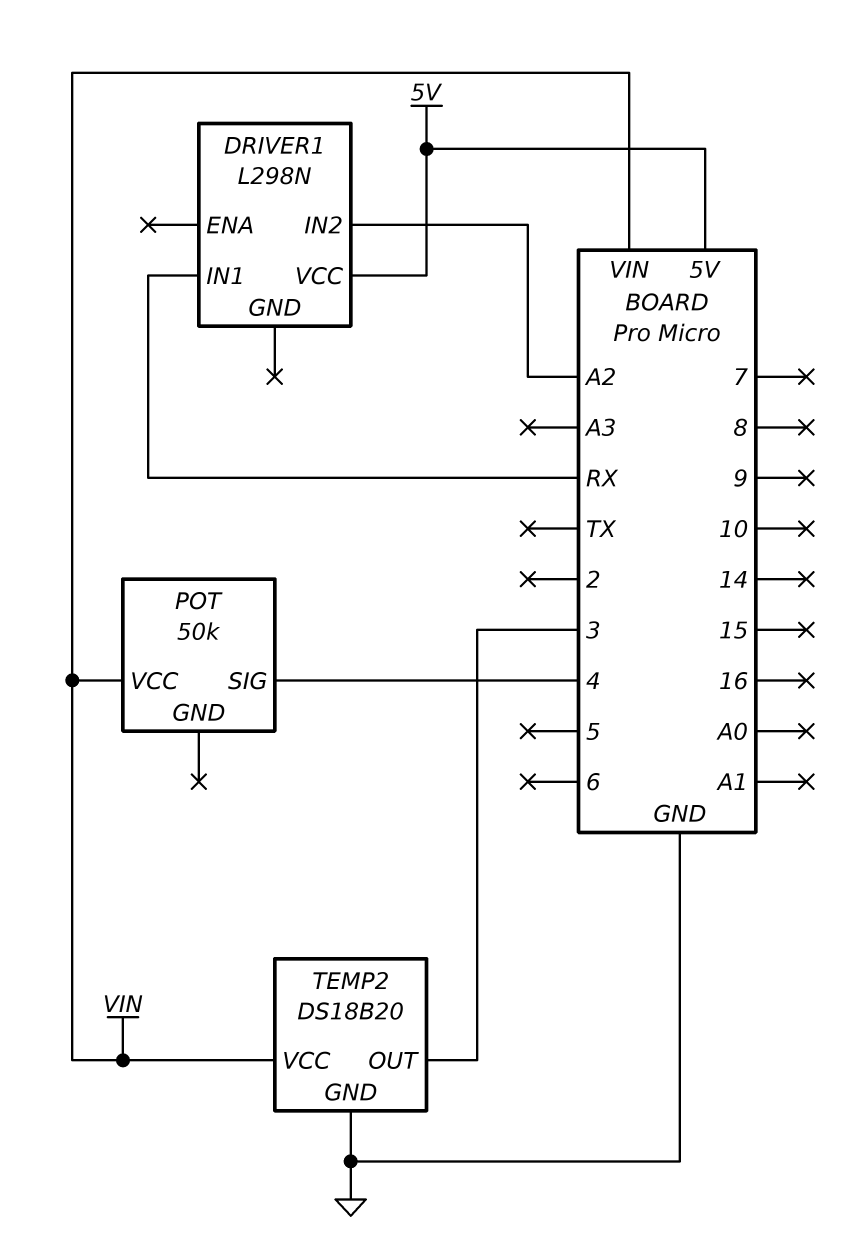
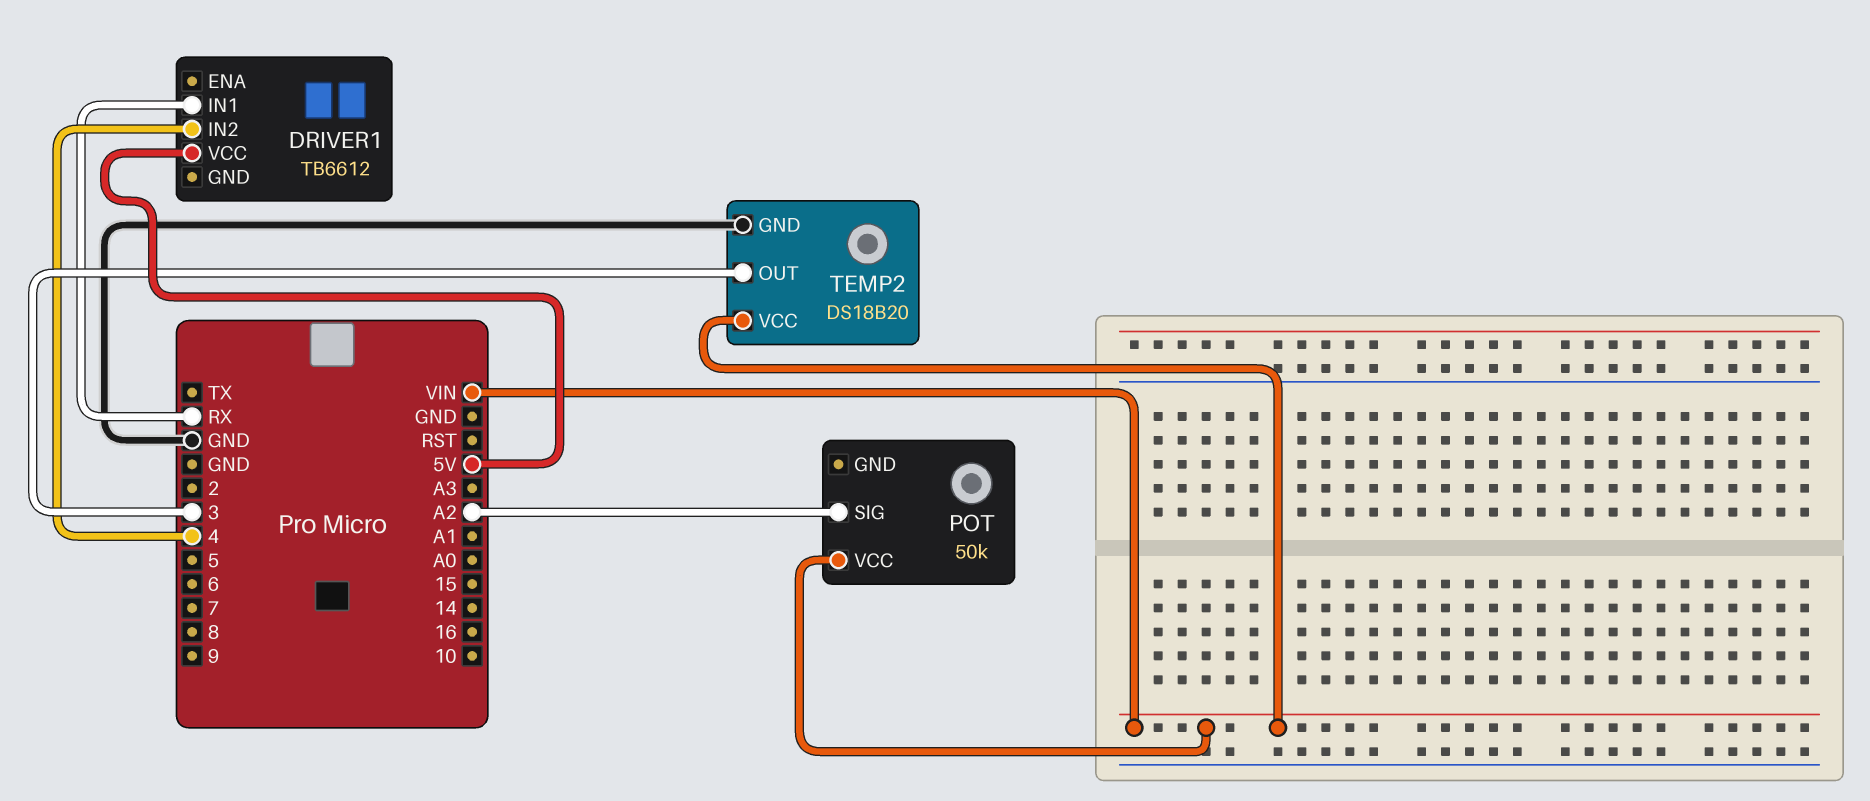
DRIVER1: L298N -> TB6612
DRIVER1 pin IN2: A2 -> 4
POT pin SIG: 4 -> A2

